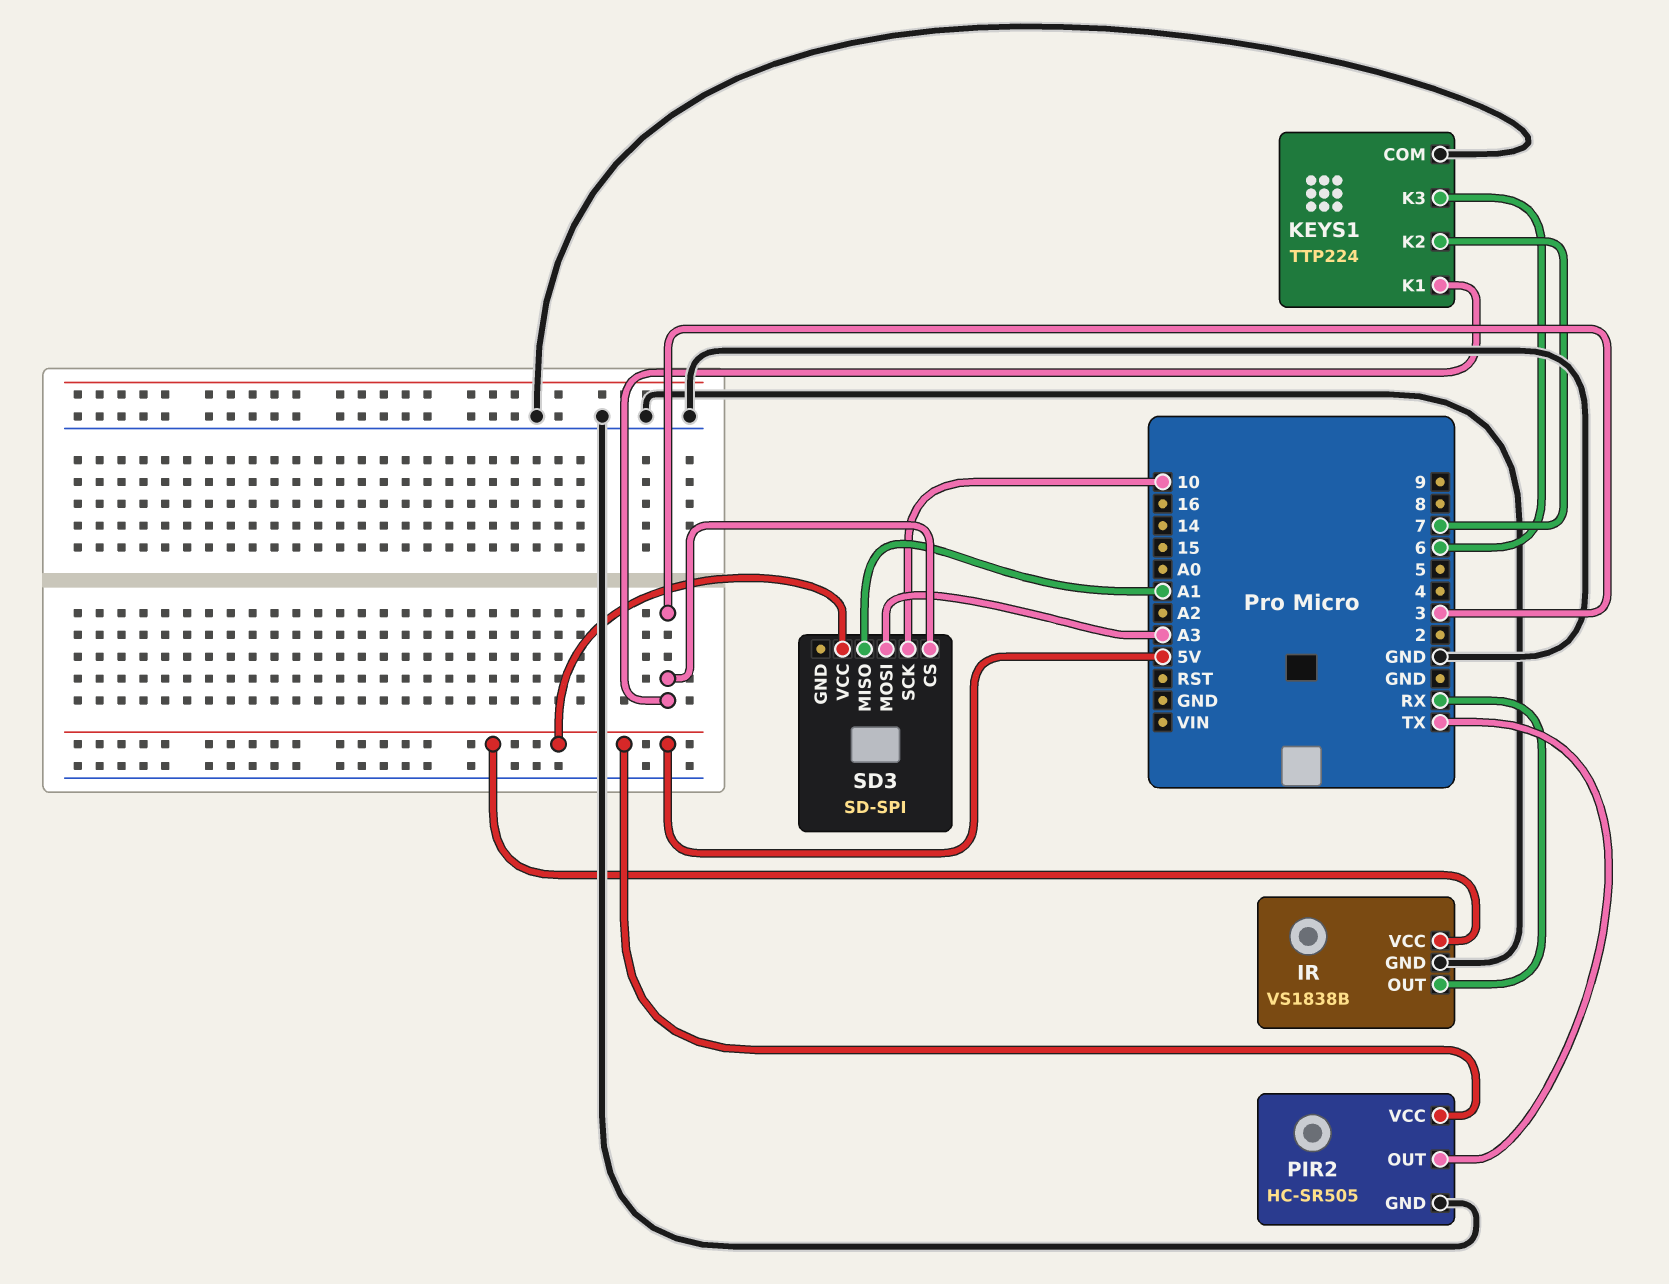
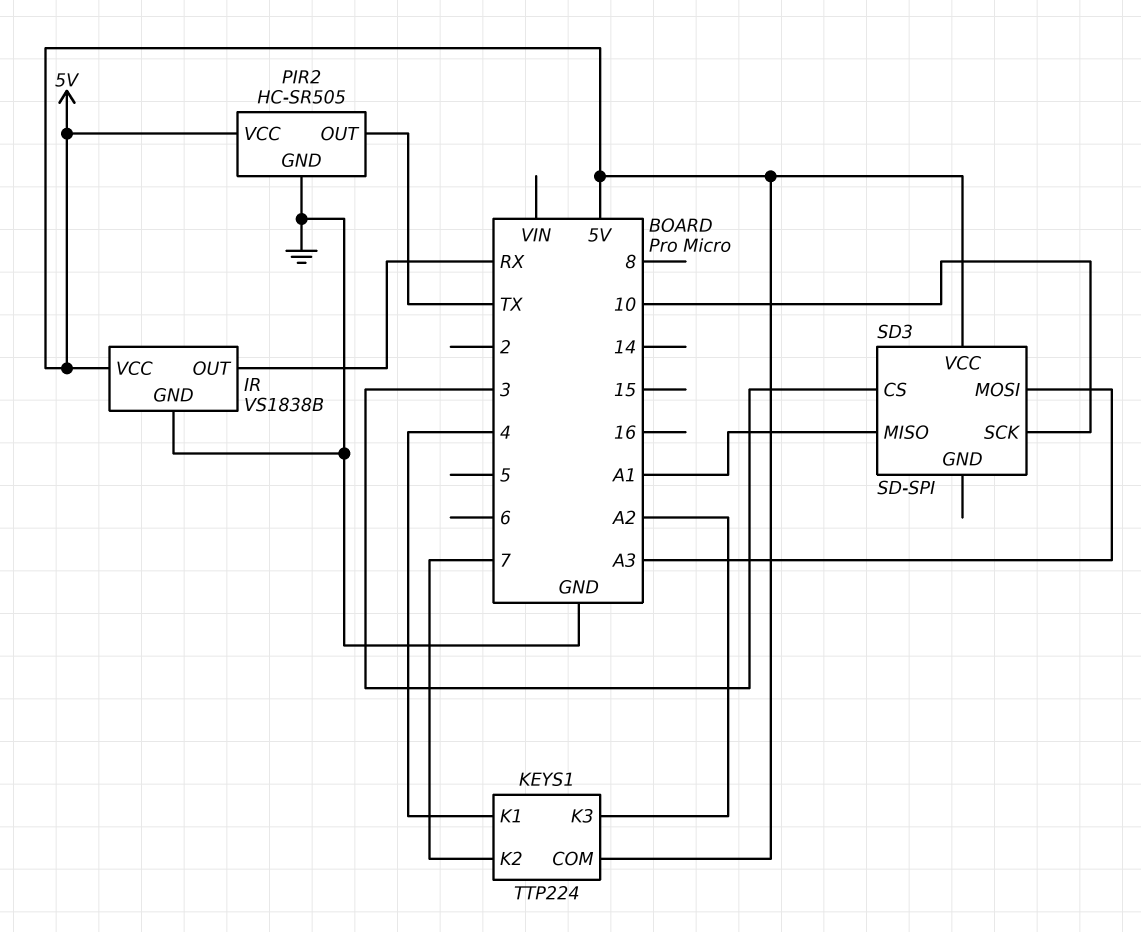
KEYS1 pin COM: GND -> 5V
KEYS1 pin K1: 3 -> 4
KEYS1 pin K3: 6 -> A2

